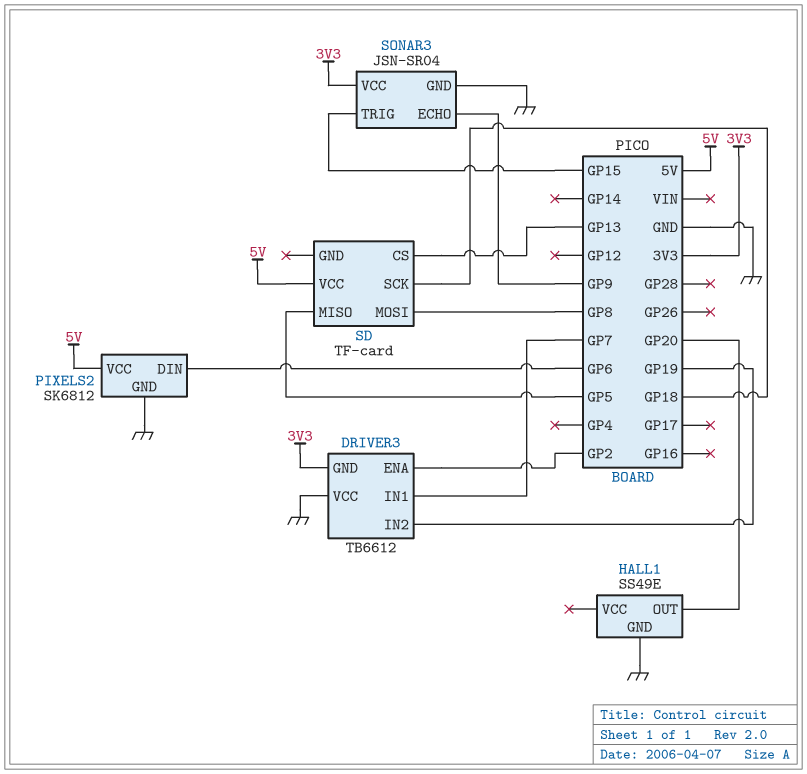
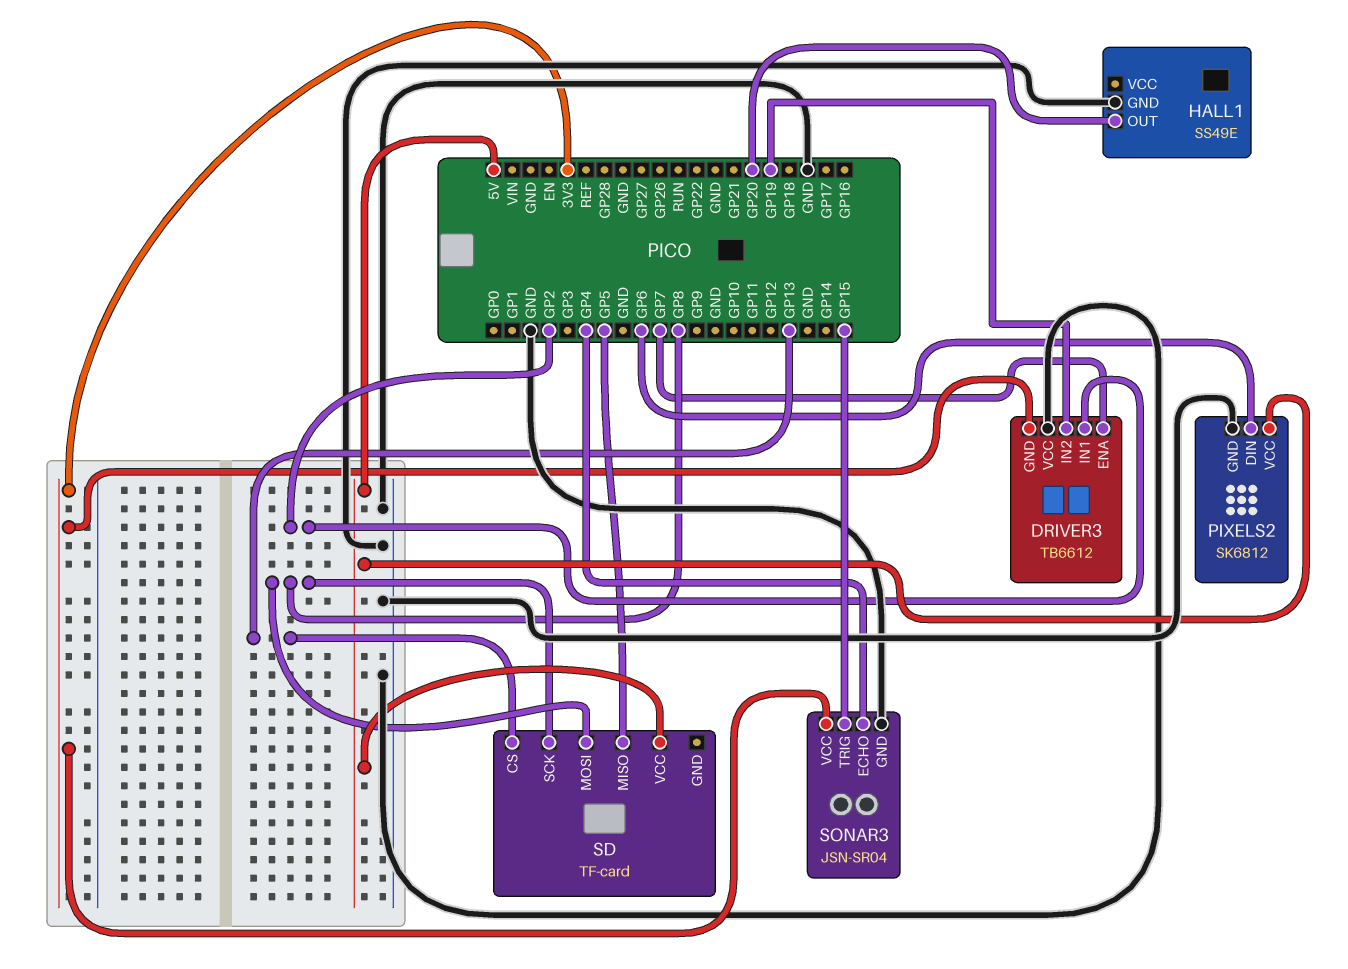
DRIVER3 pin ENA: GP2 -> GP7
DRIVER3 pin IN1: GP7 -> GP2
SD pin SCK: GP18 -> GP8
SONAR3 pin ECHO: GP9 -> GP4

